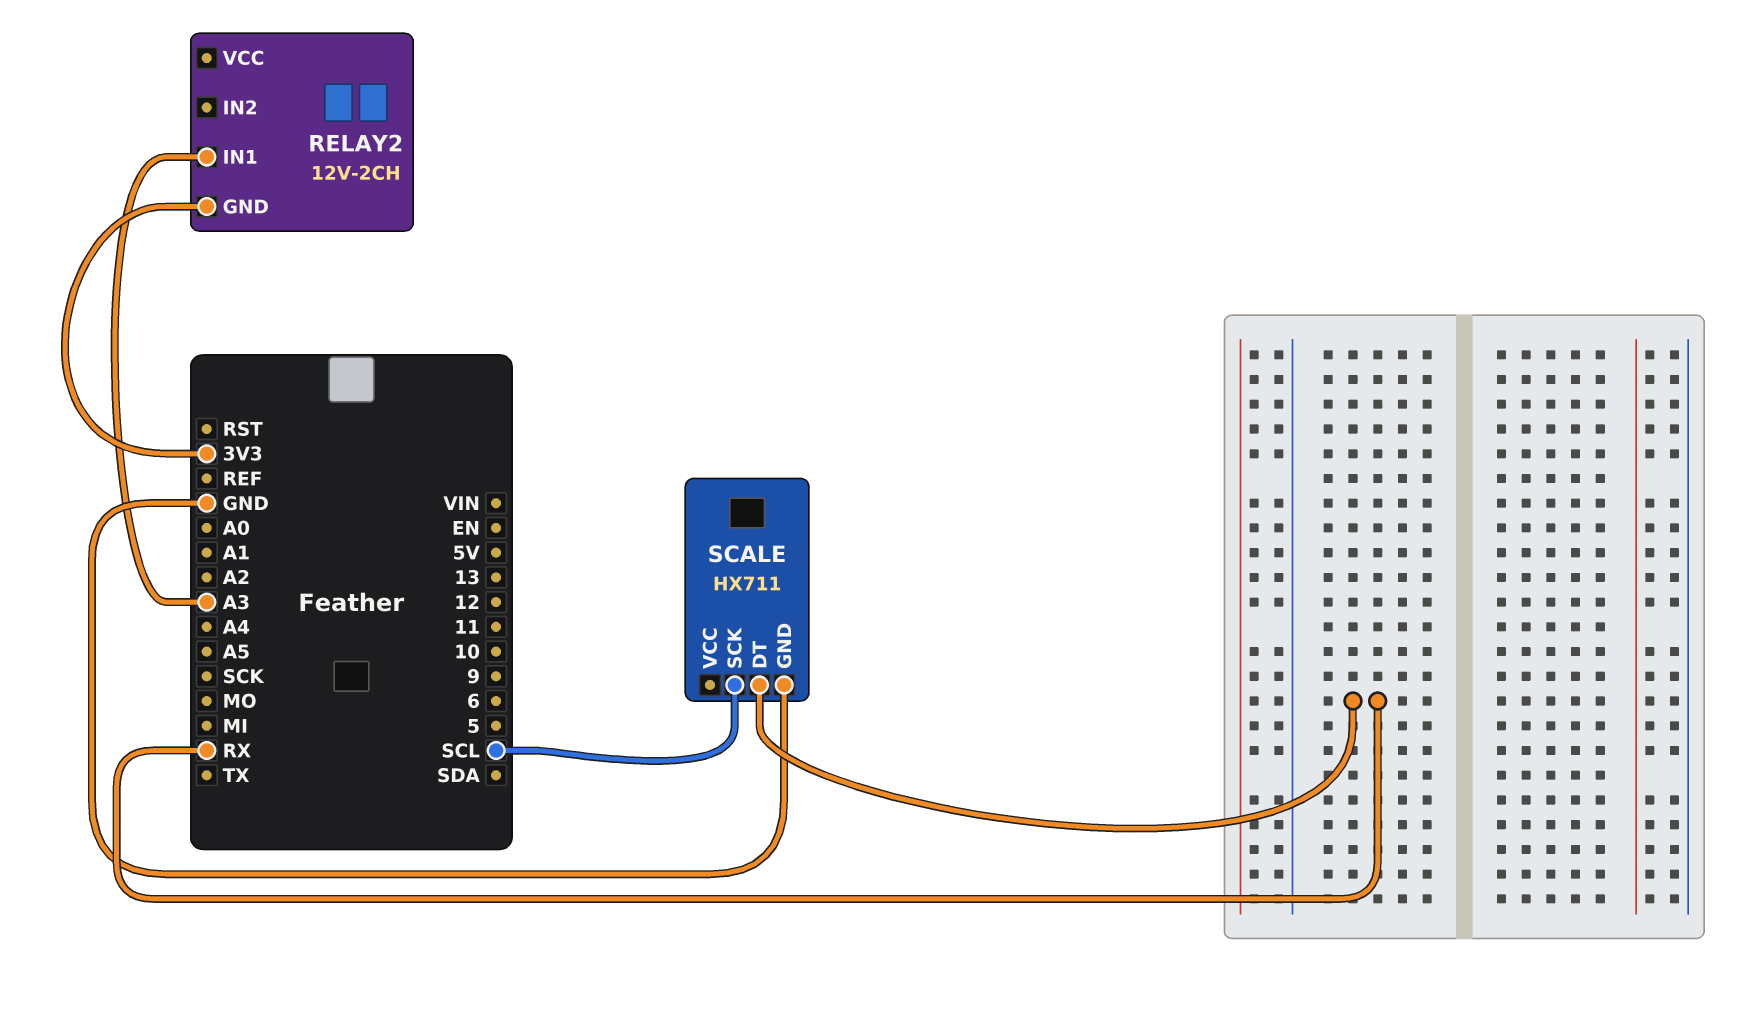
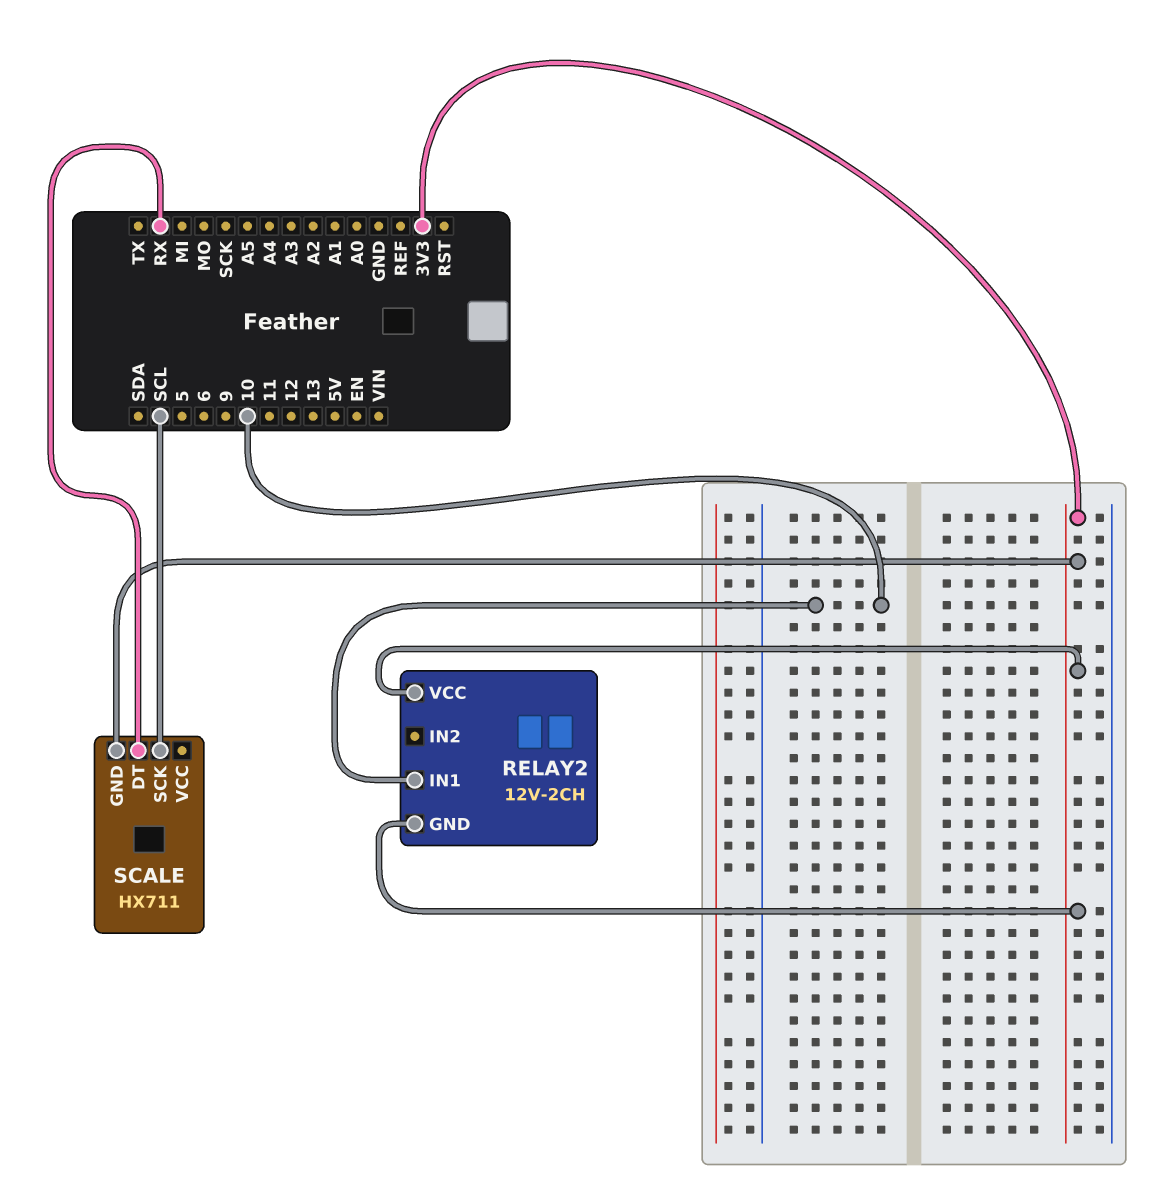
RELAY2 pin IN1: A3 -> 10
RELAY2 pin VCC: none -> 3V3
SCALE pin GND: GND -> 3V3

